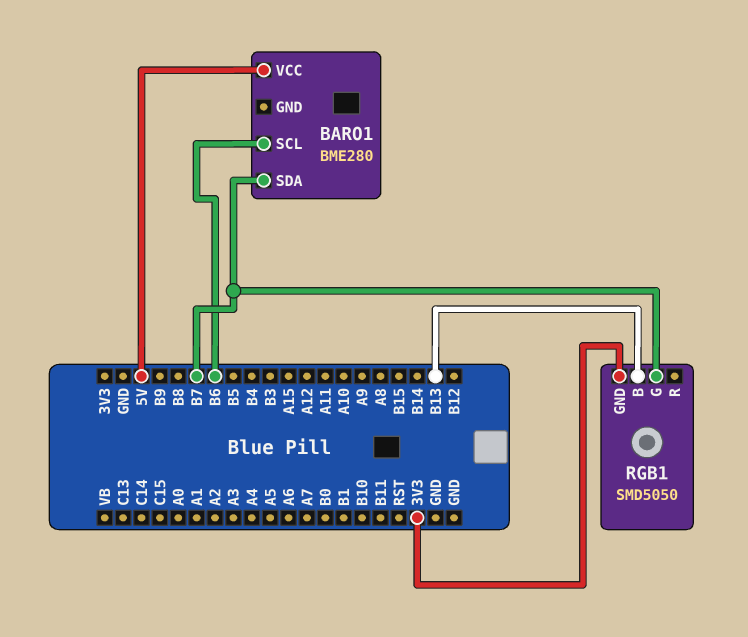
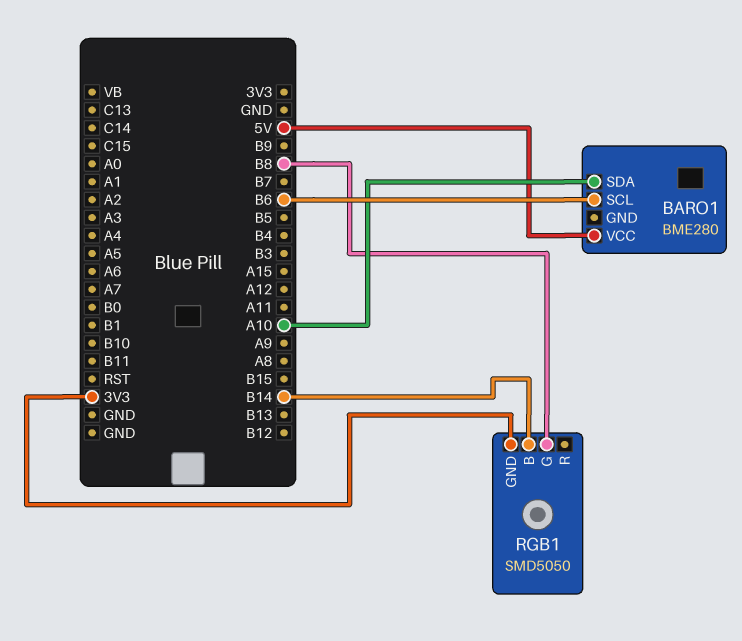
BARO1 pin SDA: B7 -> A10
RGB1 pin B: B13 -> B14
RGB1 pin G: B7 -> B8

